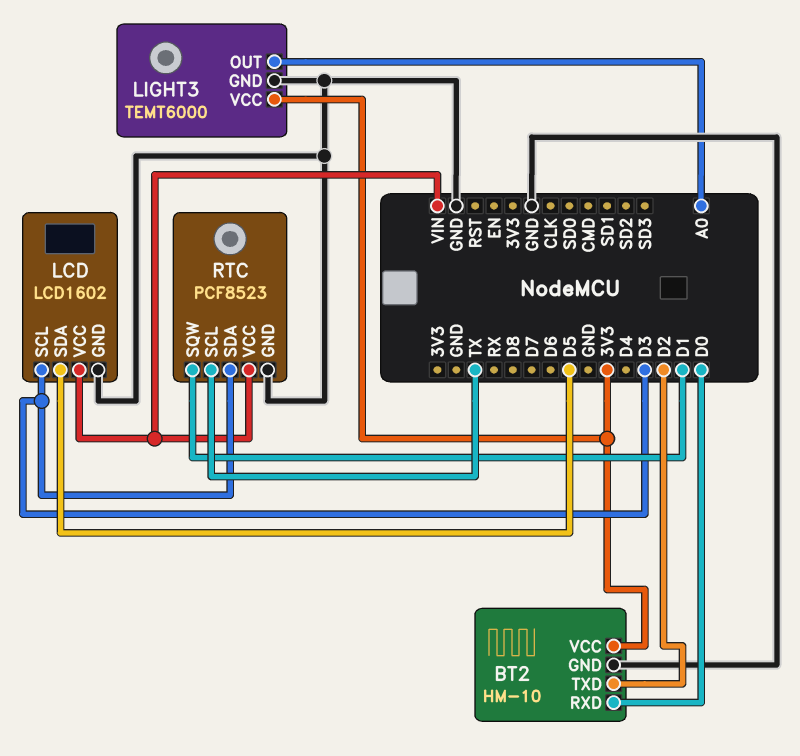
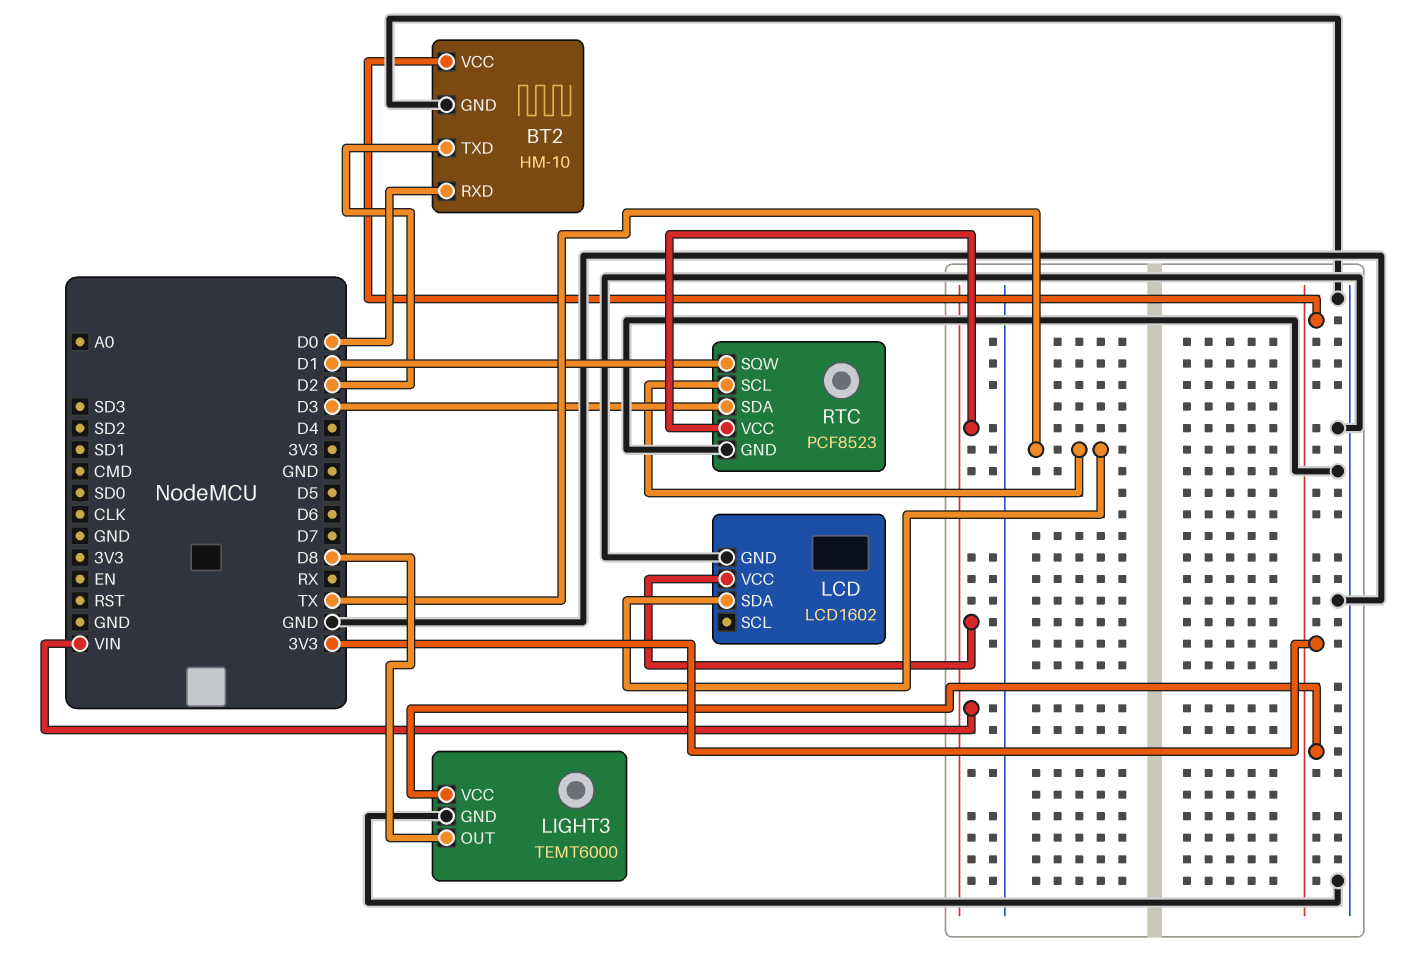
LCD pin SCL: D3 -> none
LCD pin SDA: D5 -> TX
LIGHT3 pin OUT: A0 -> D8

